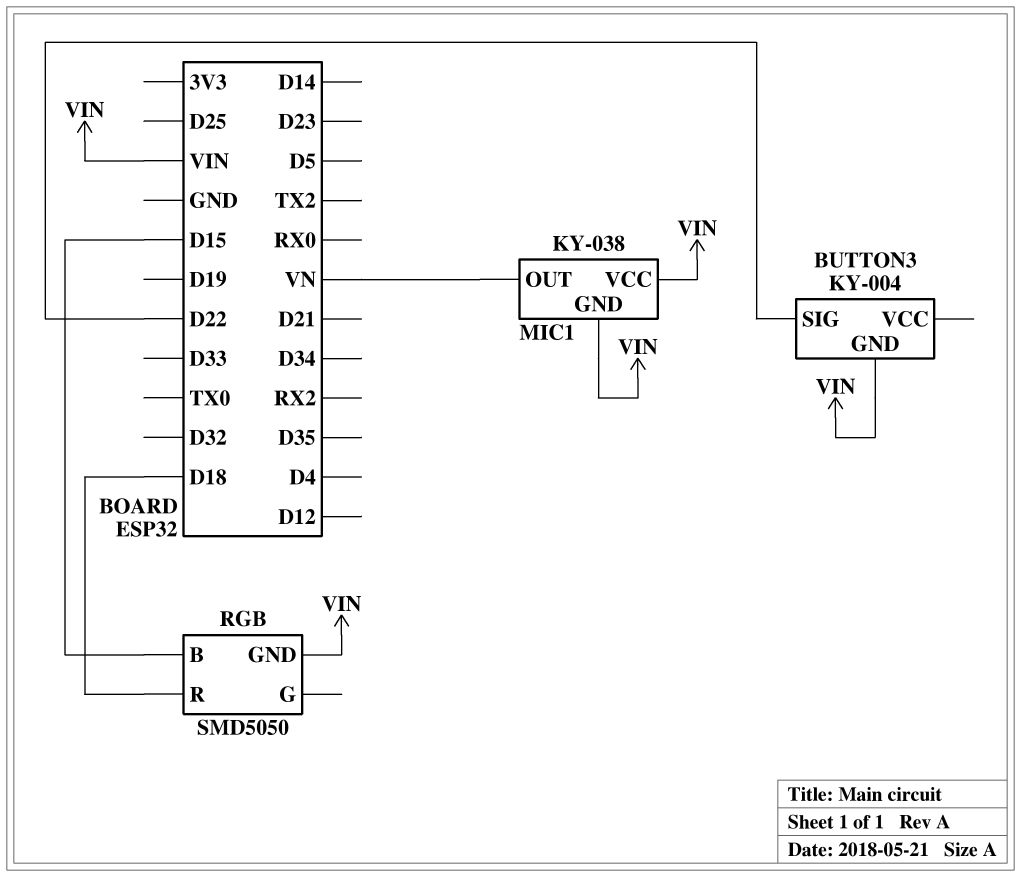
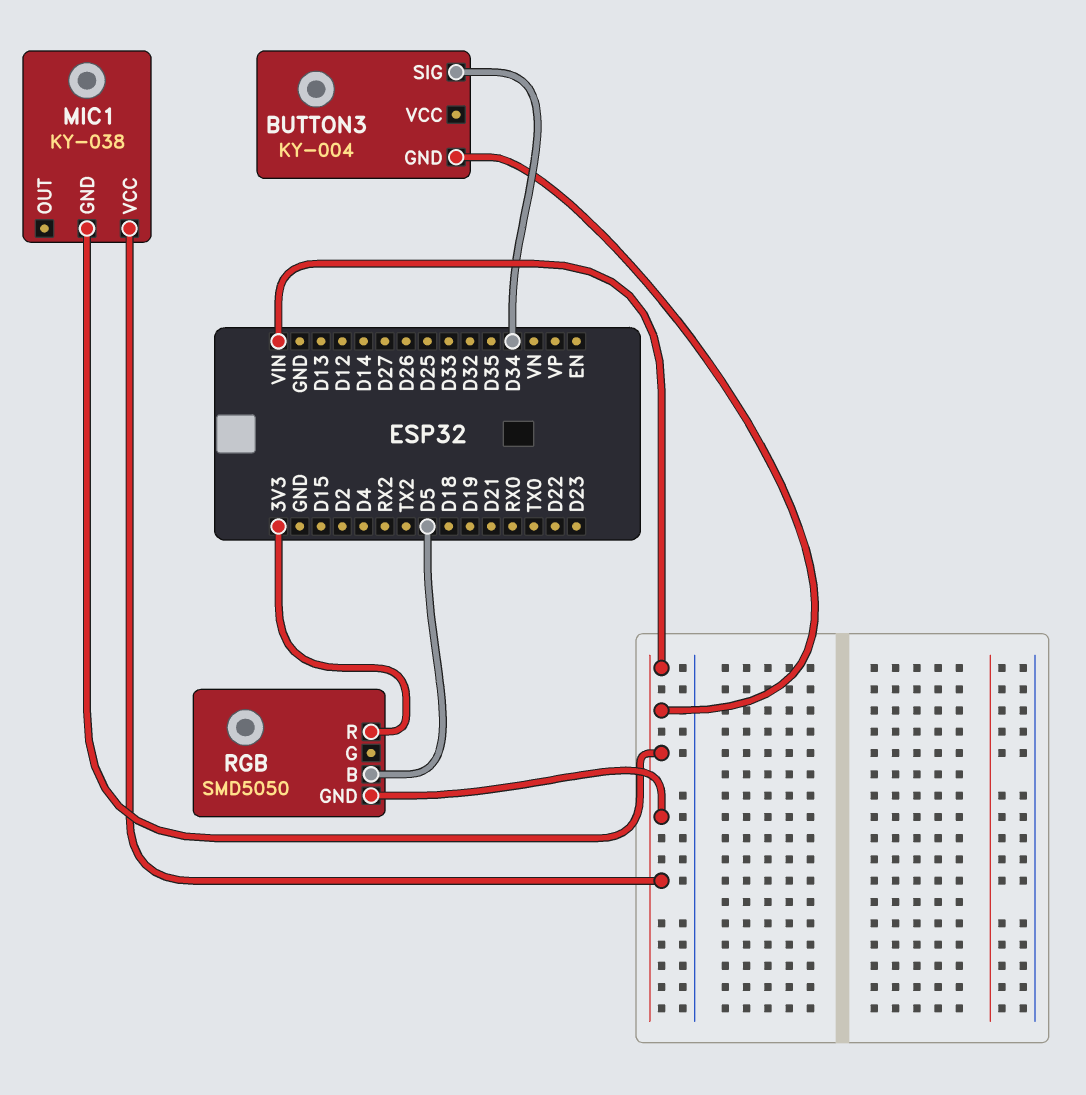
BUTTON3 pin SIG: D22 -> D34
MIC1 pin OUT: VN -> none
RGB pin B: D15 -> D5
RGB pin R: D18 -> 3V3

